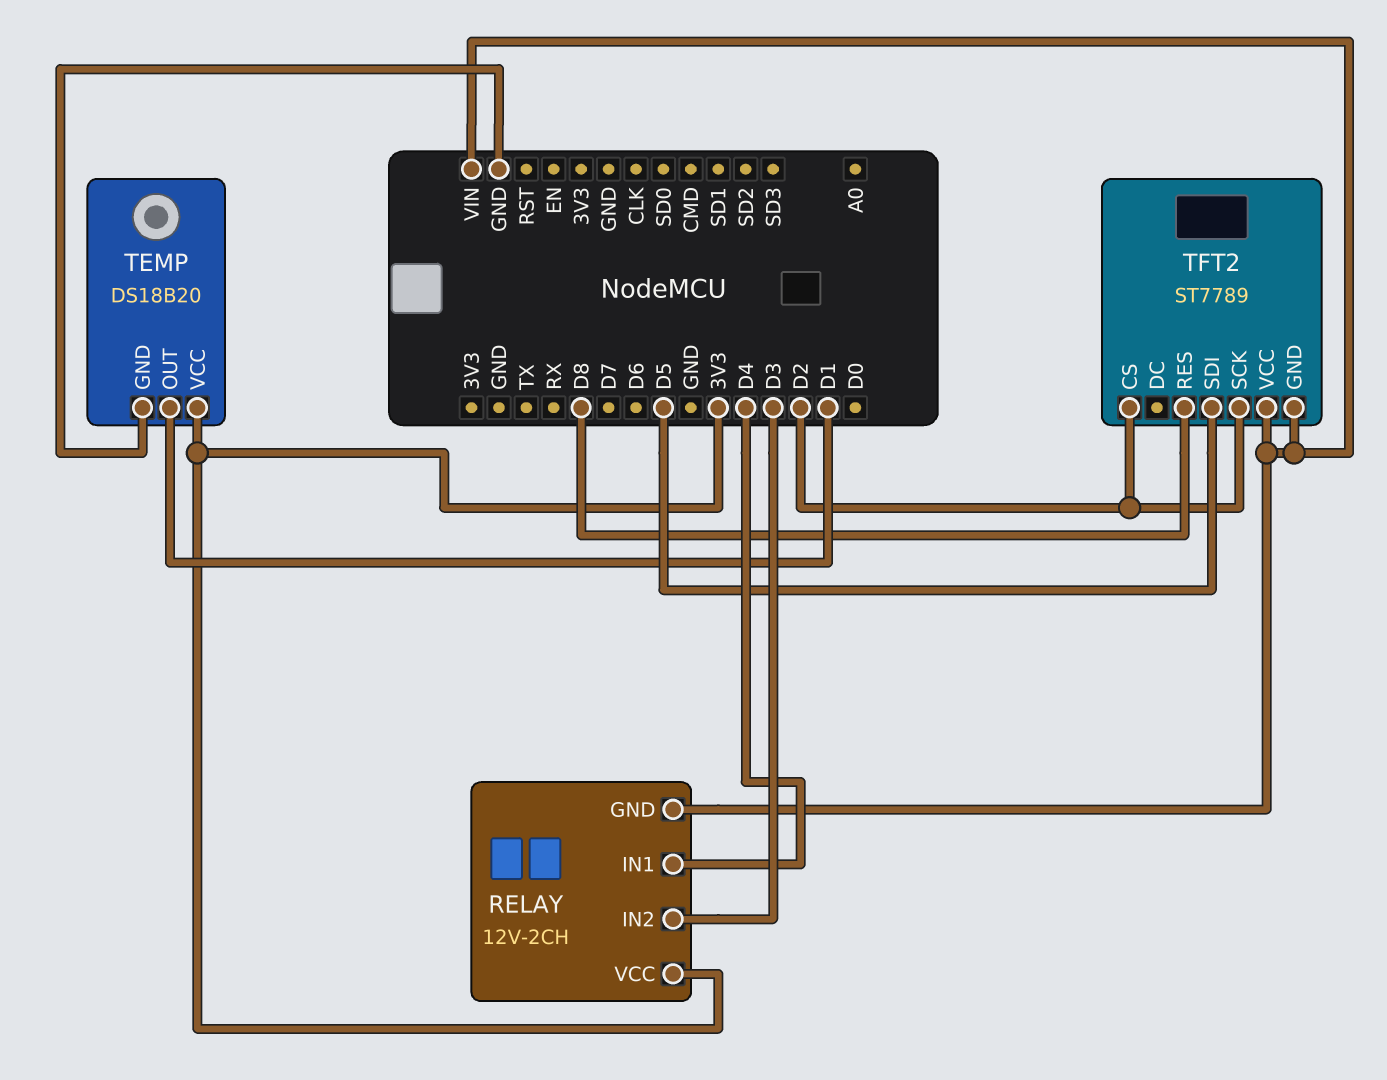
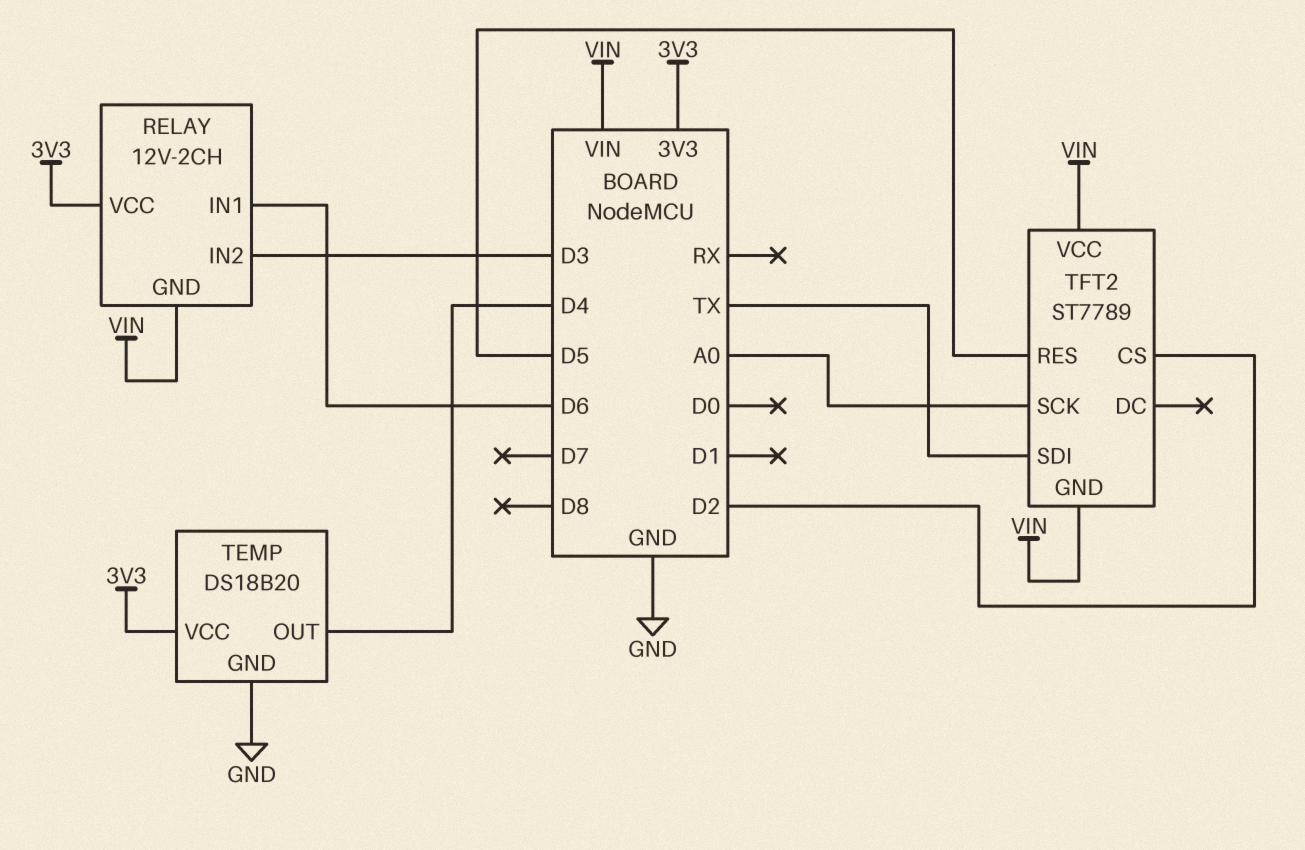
RELAY pin IN1: D4 -> D6
TEMP pin OUT: D1 -> D4
TFT2 pin RES: D8 -> D5
TFT2 pin SCK: D2 -> A0
TFT2 pin SDI: D5 -> TX

